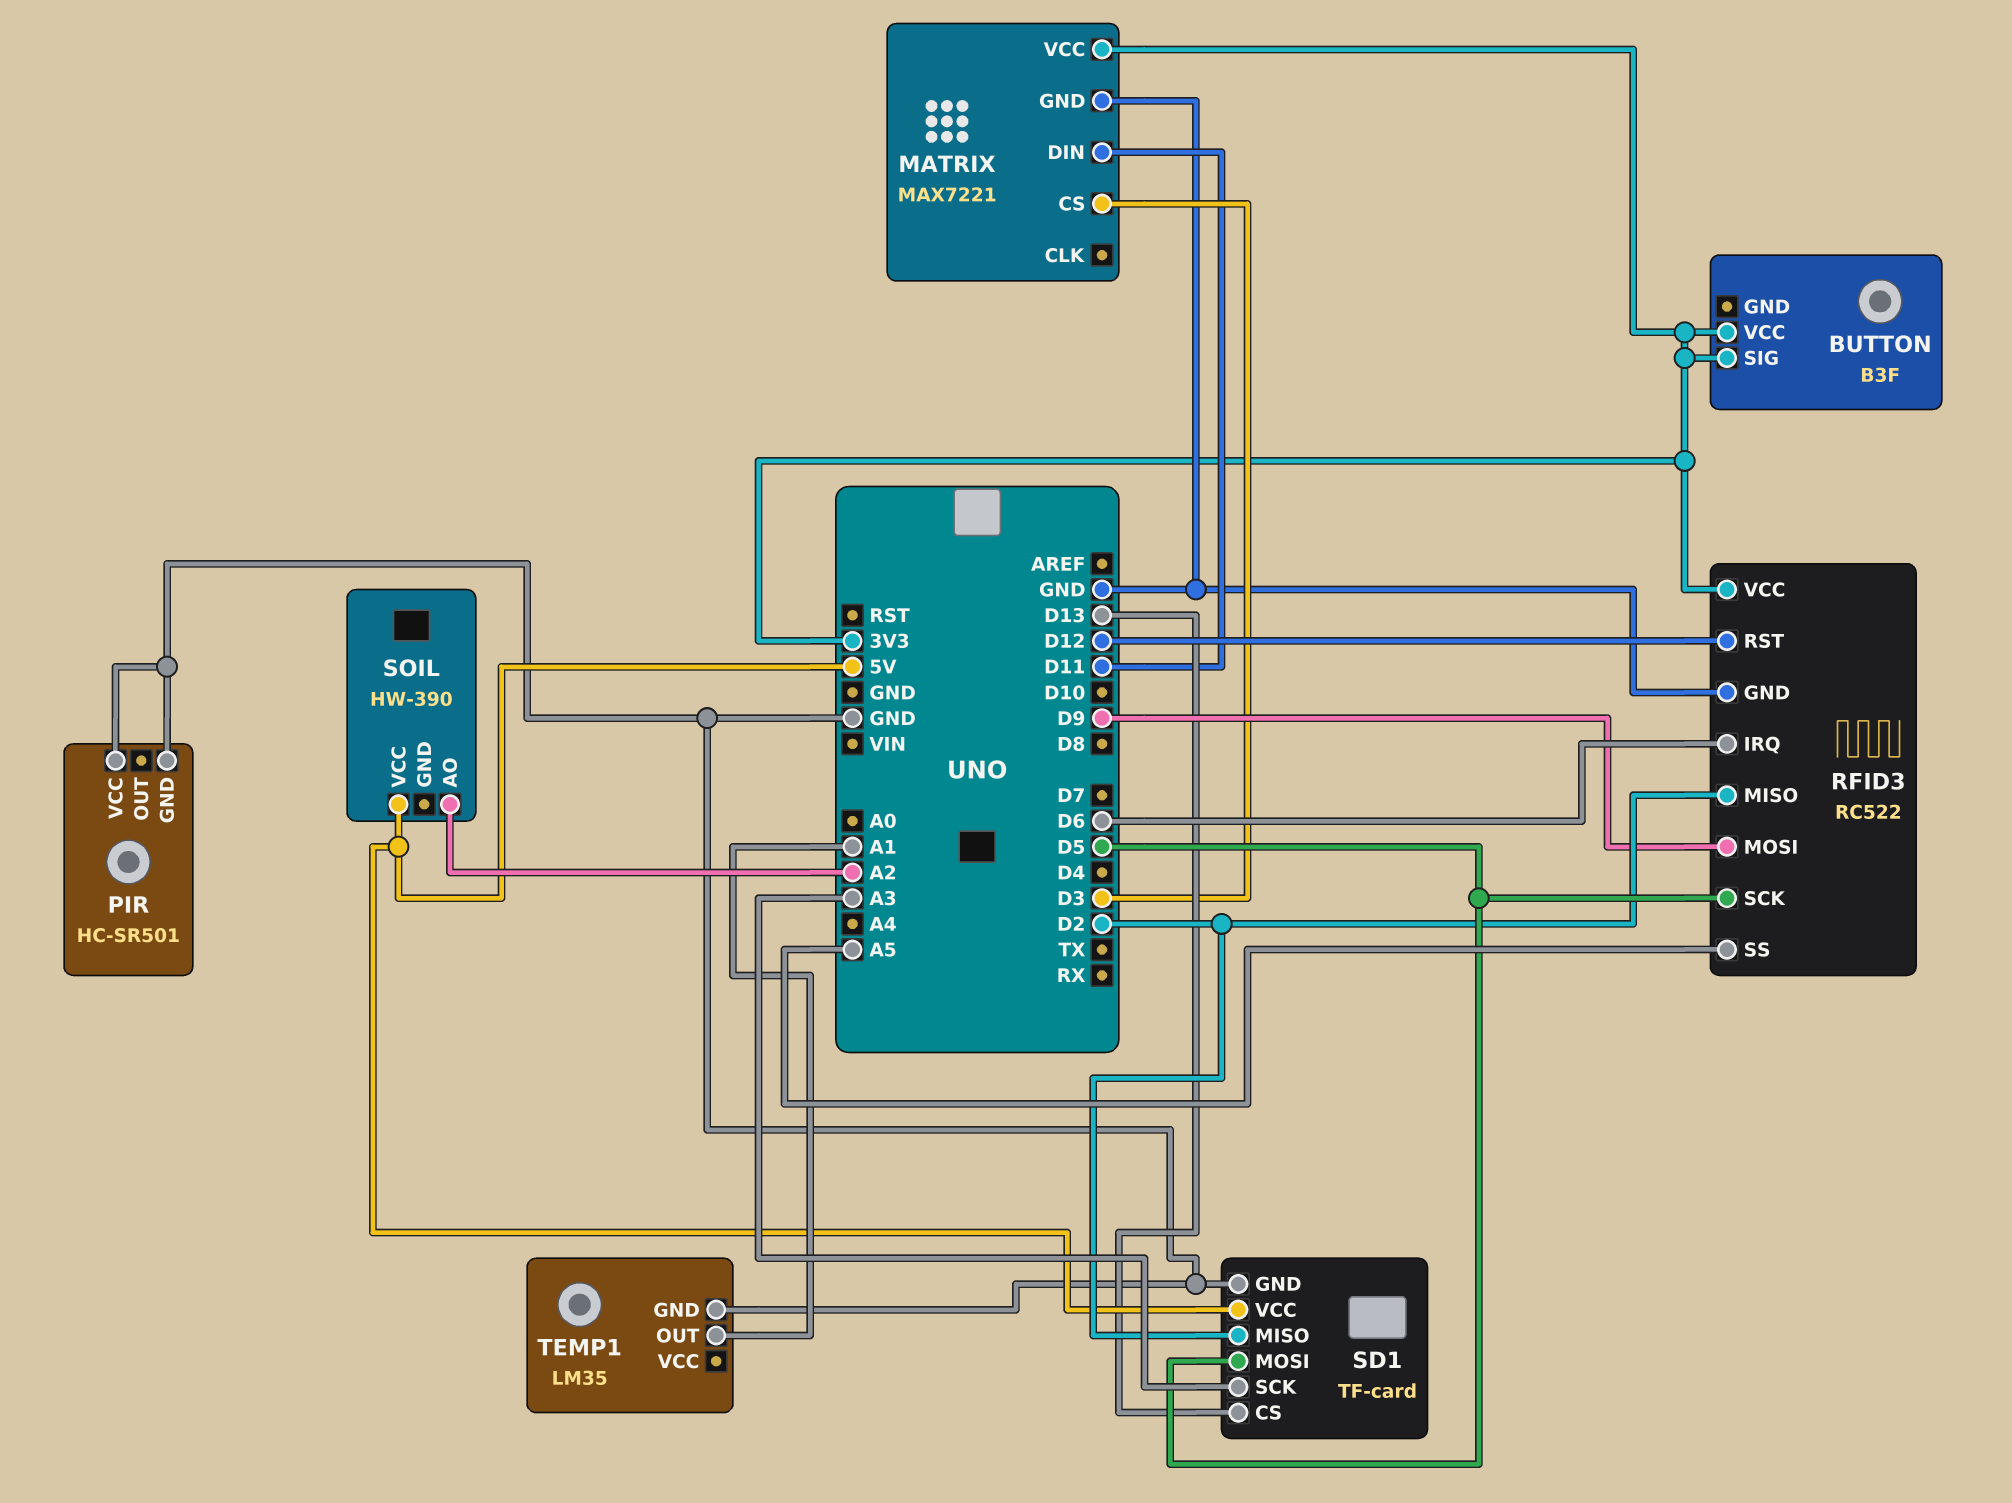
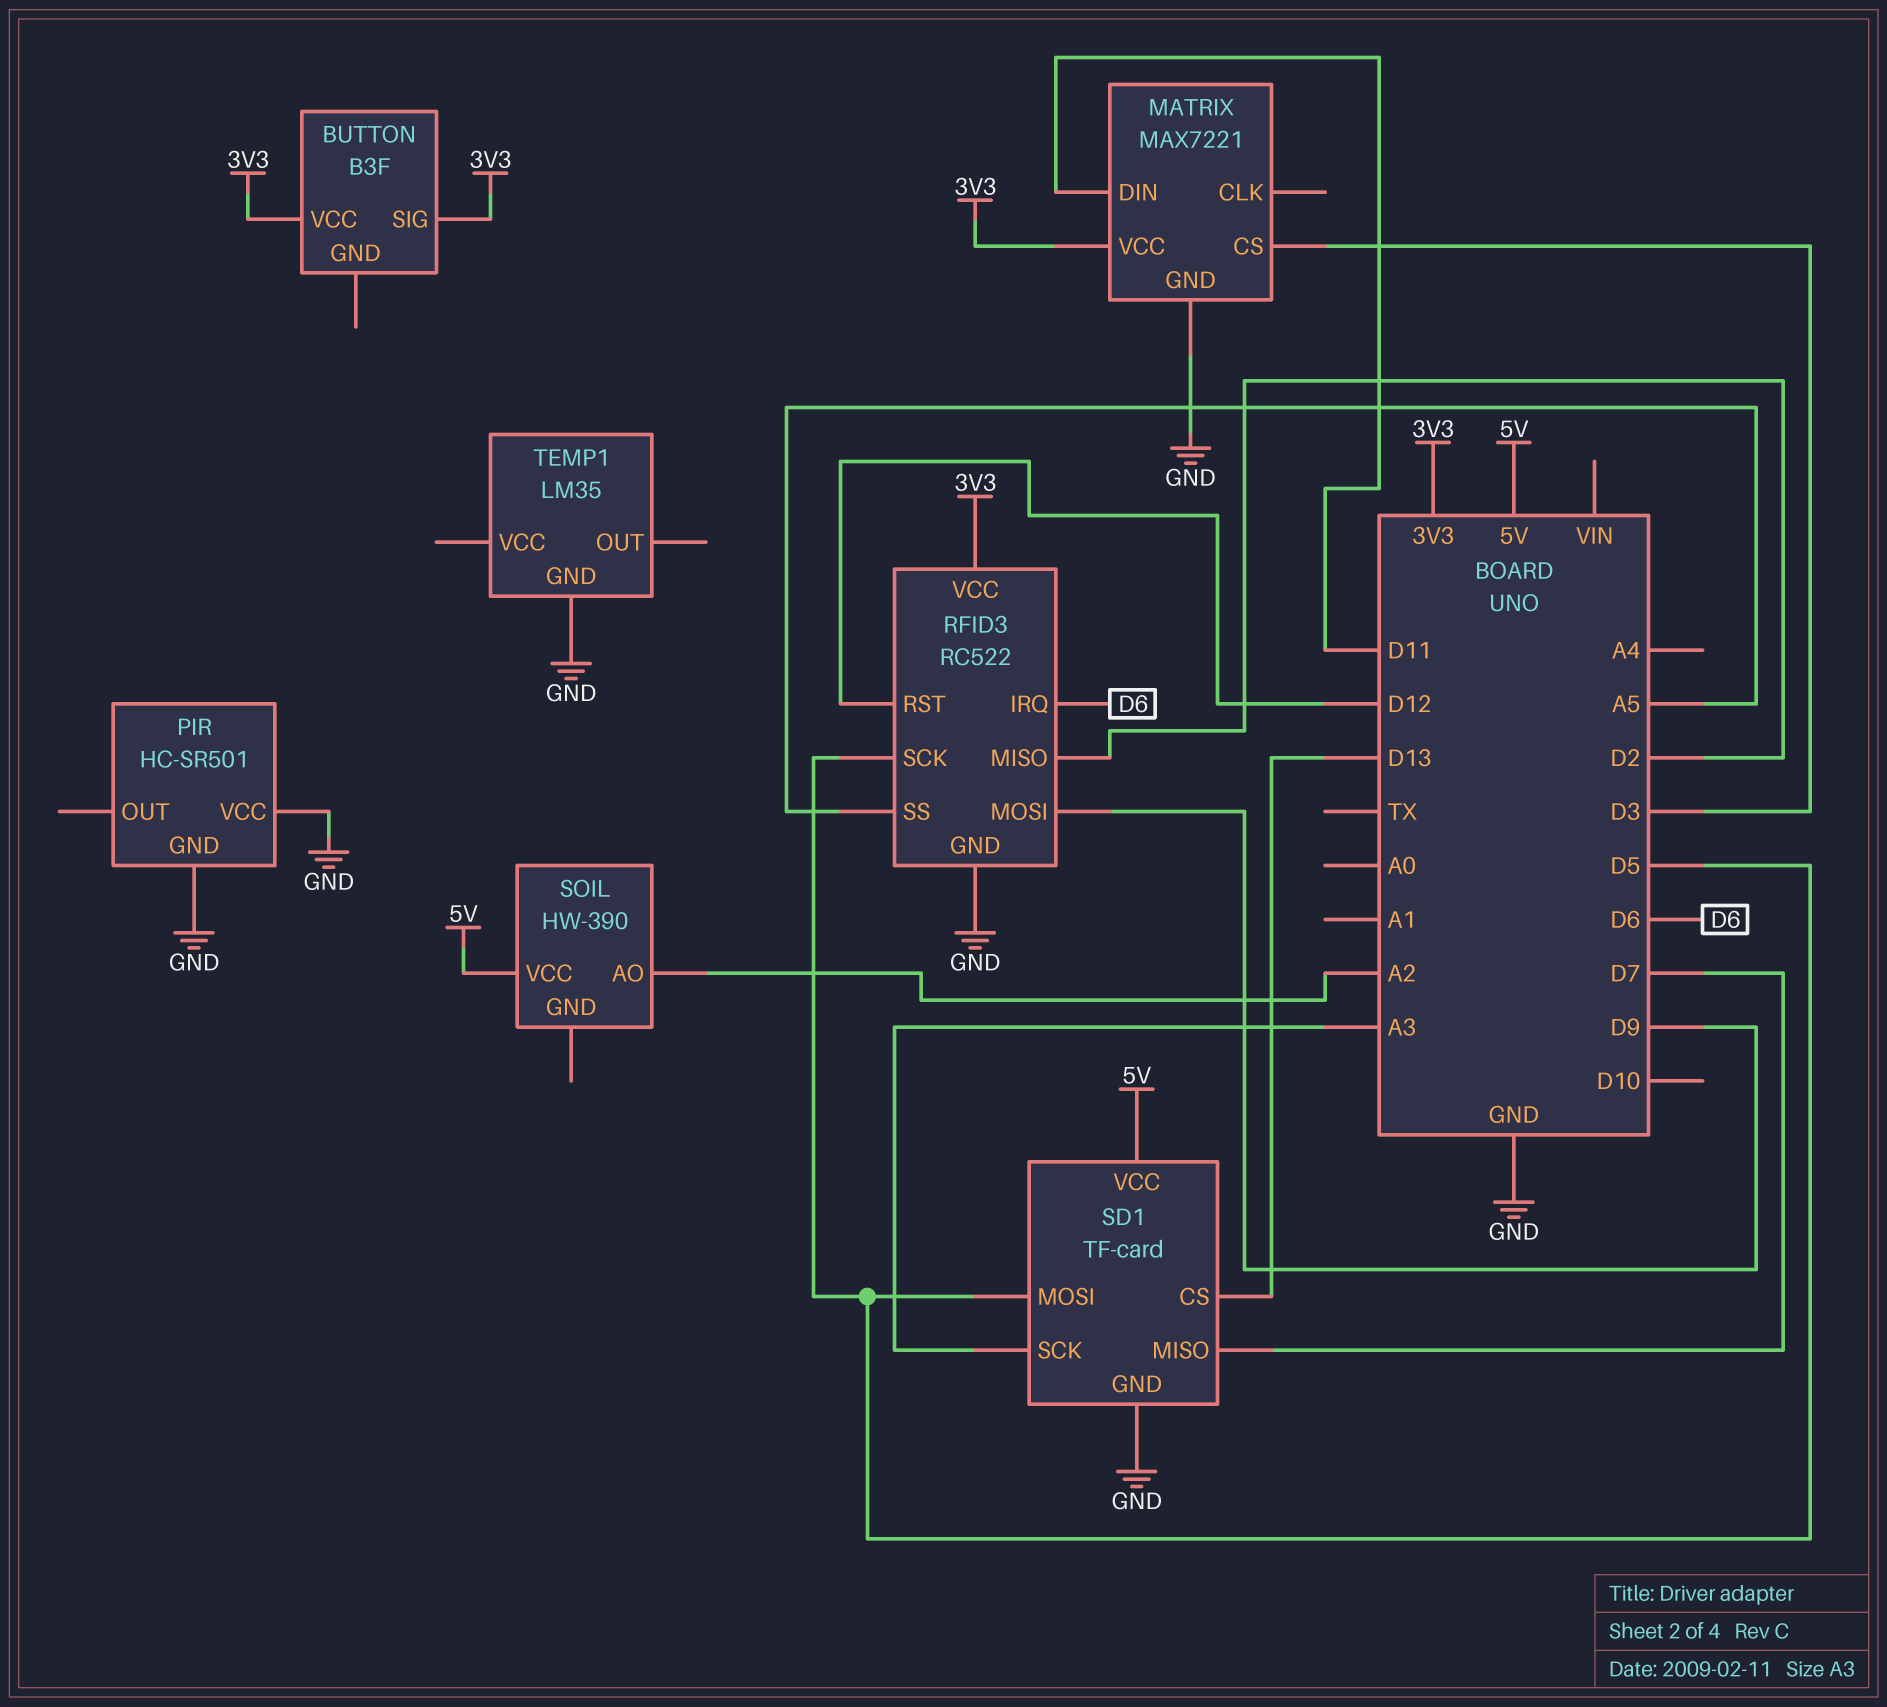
SD1 pin MISO: D2 -> D7
TEMP1 pin OUT: A1 -> none

